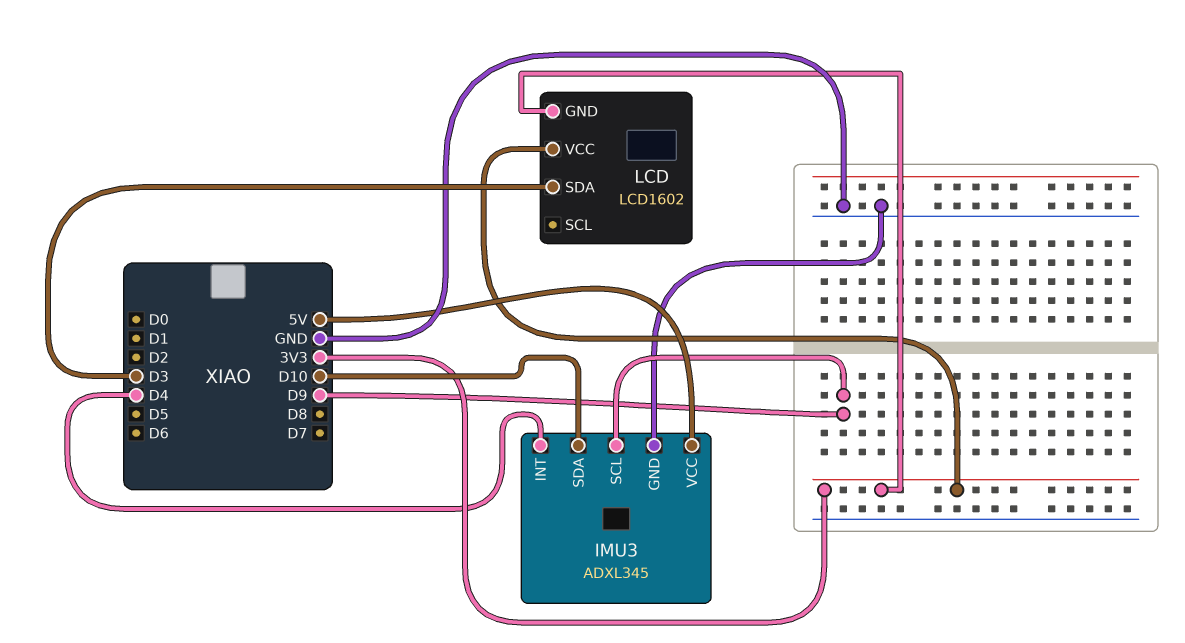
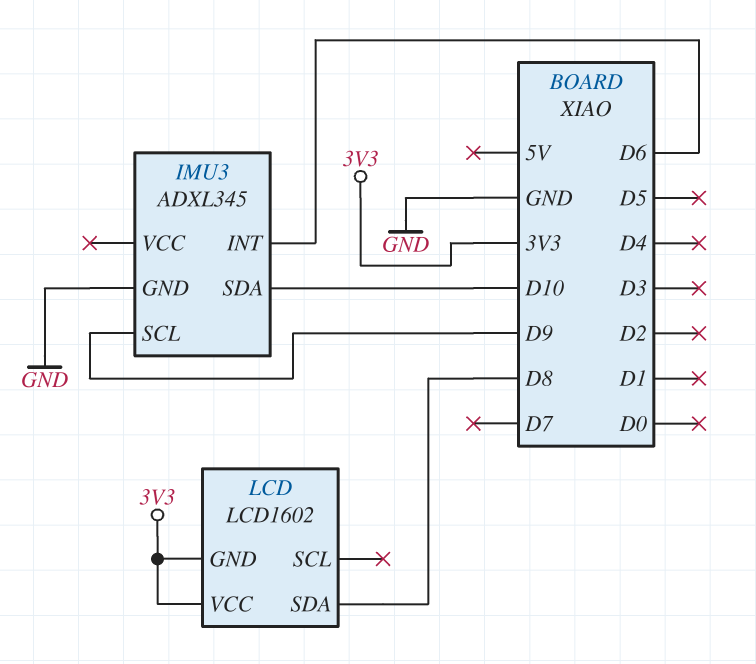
IMU3 pin INT: D4 -> D6
IMU3 pin VCC: 5V -> none
LCD pin SDA: D3 -> D8

